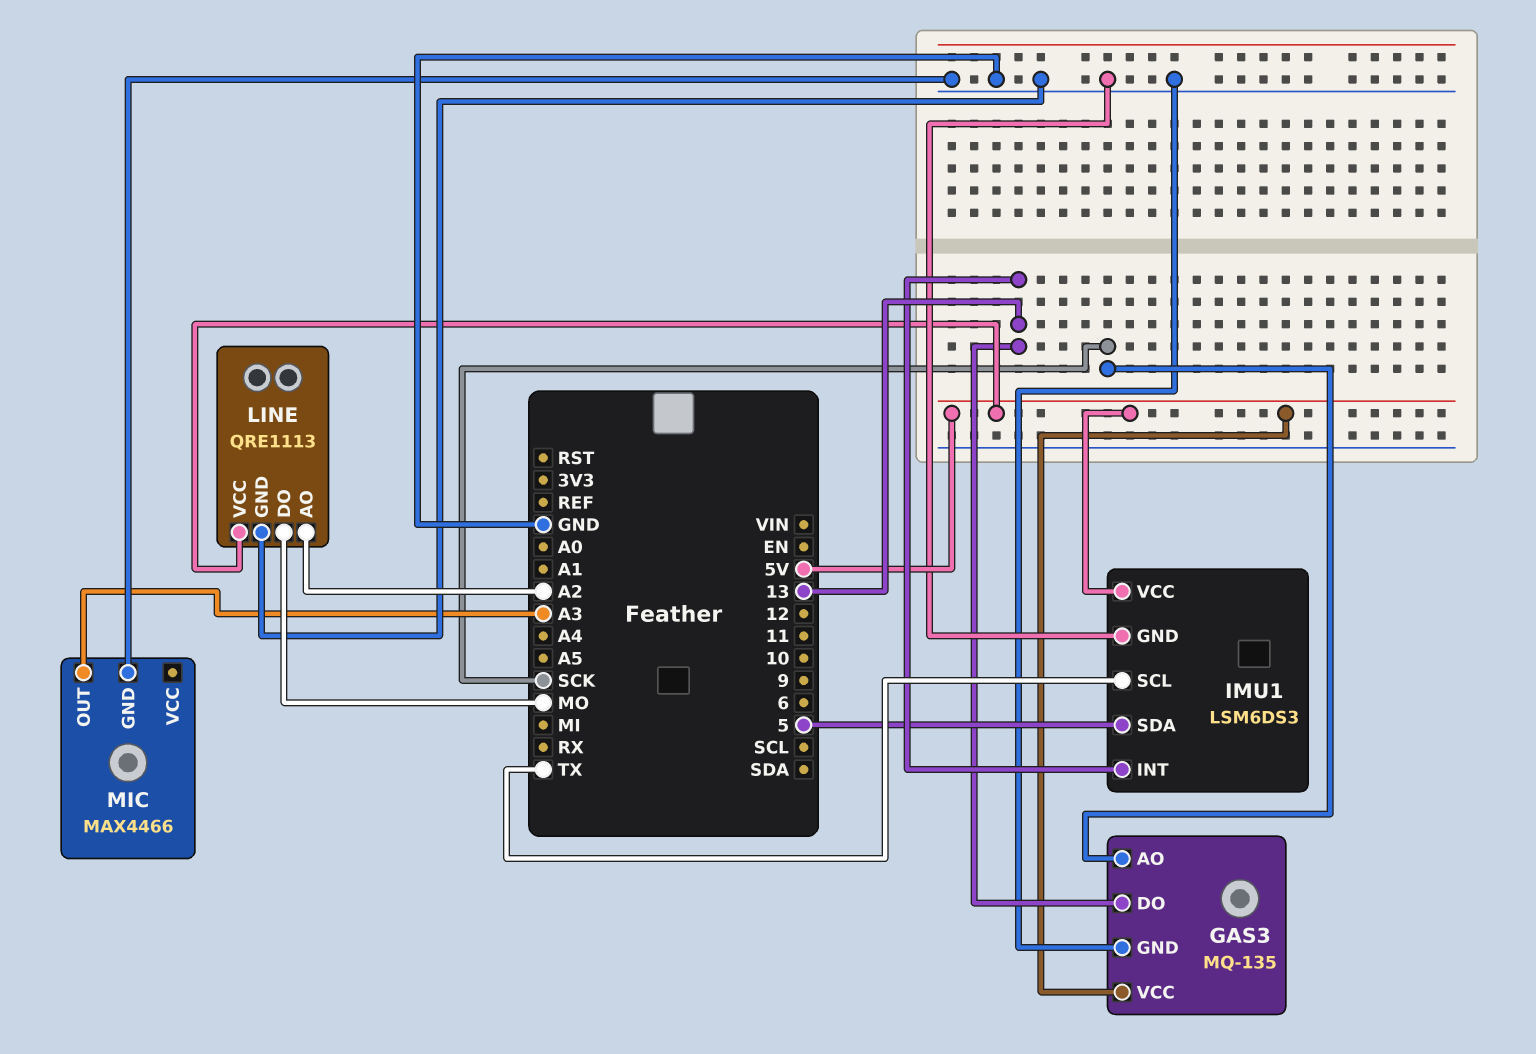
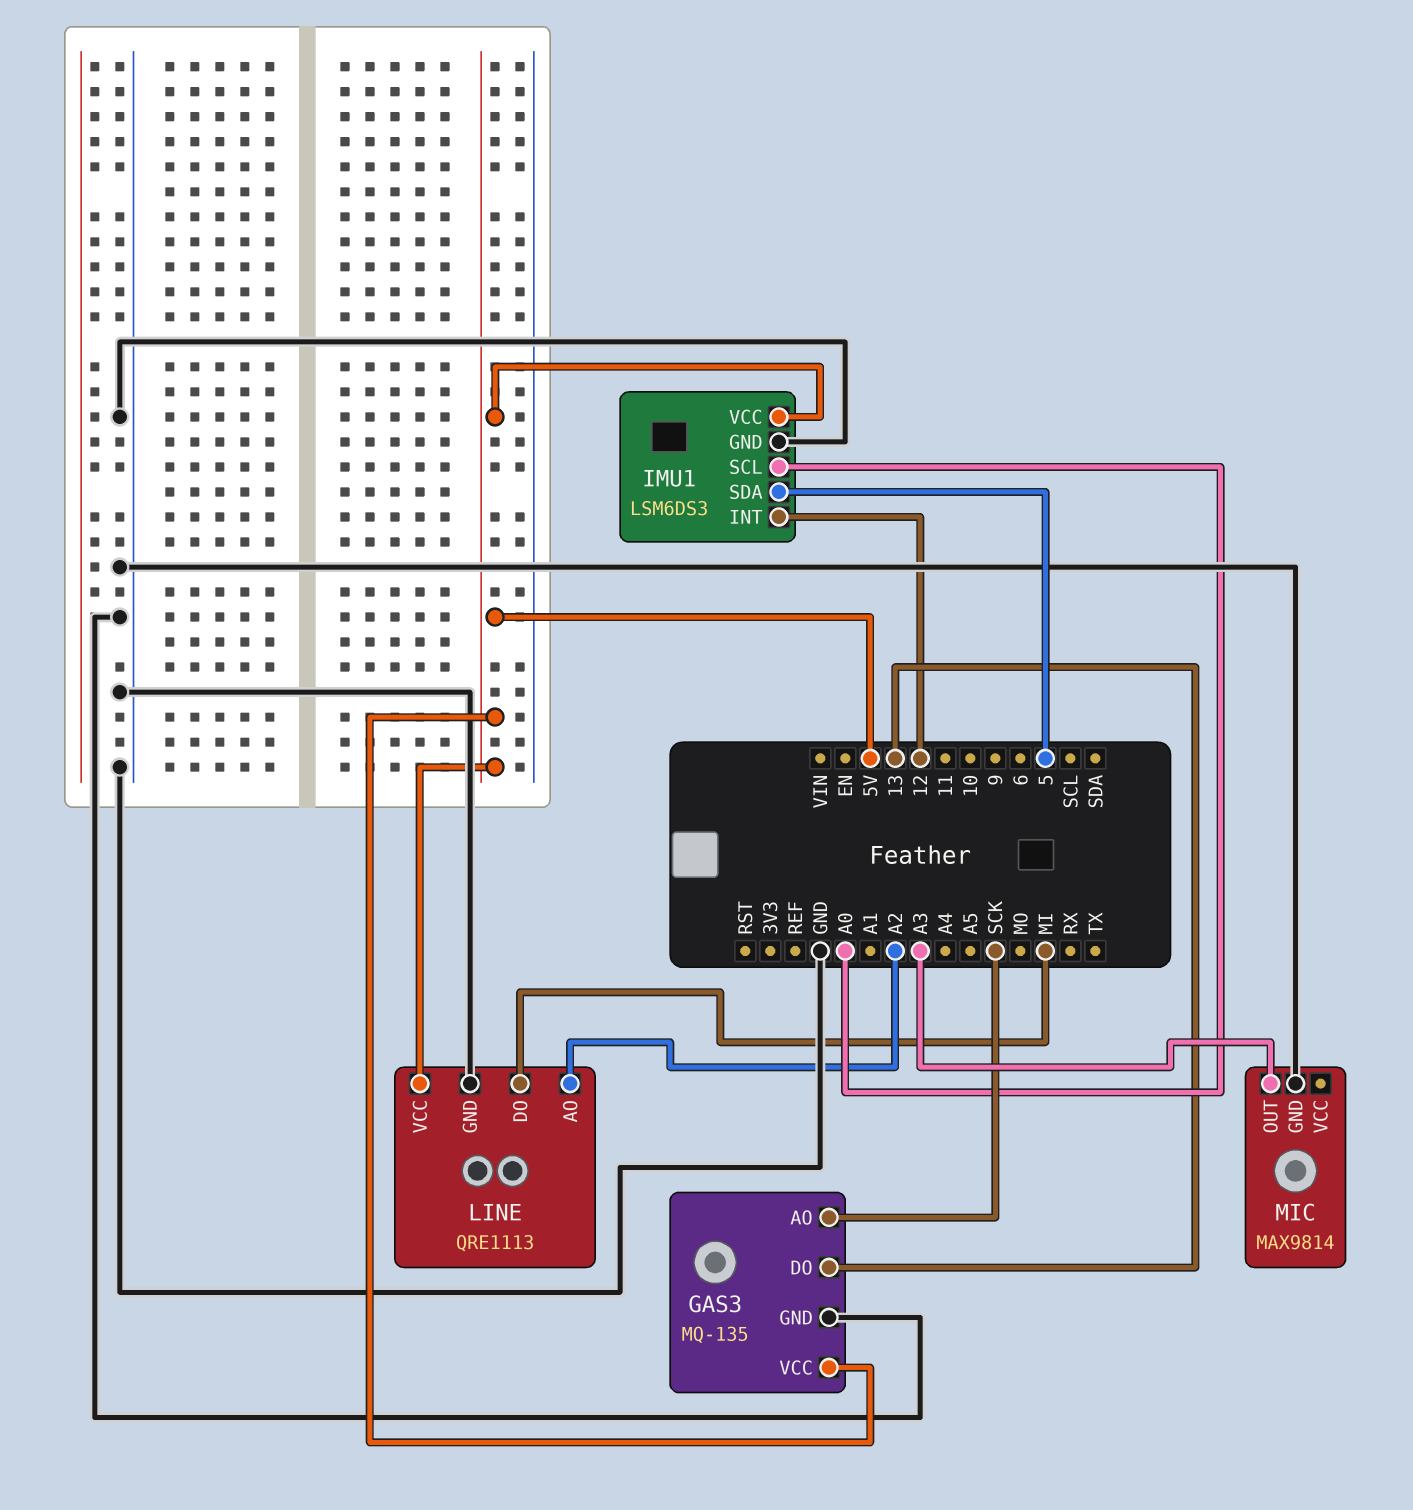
IMU1 pin INT: 13 -> 12
IMU1 pin SCL: TX -> A0
LINE pin DO: MO -> MI
MIC: MAX4466 -> MAX9814

